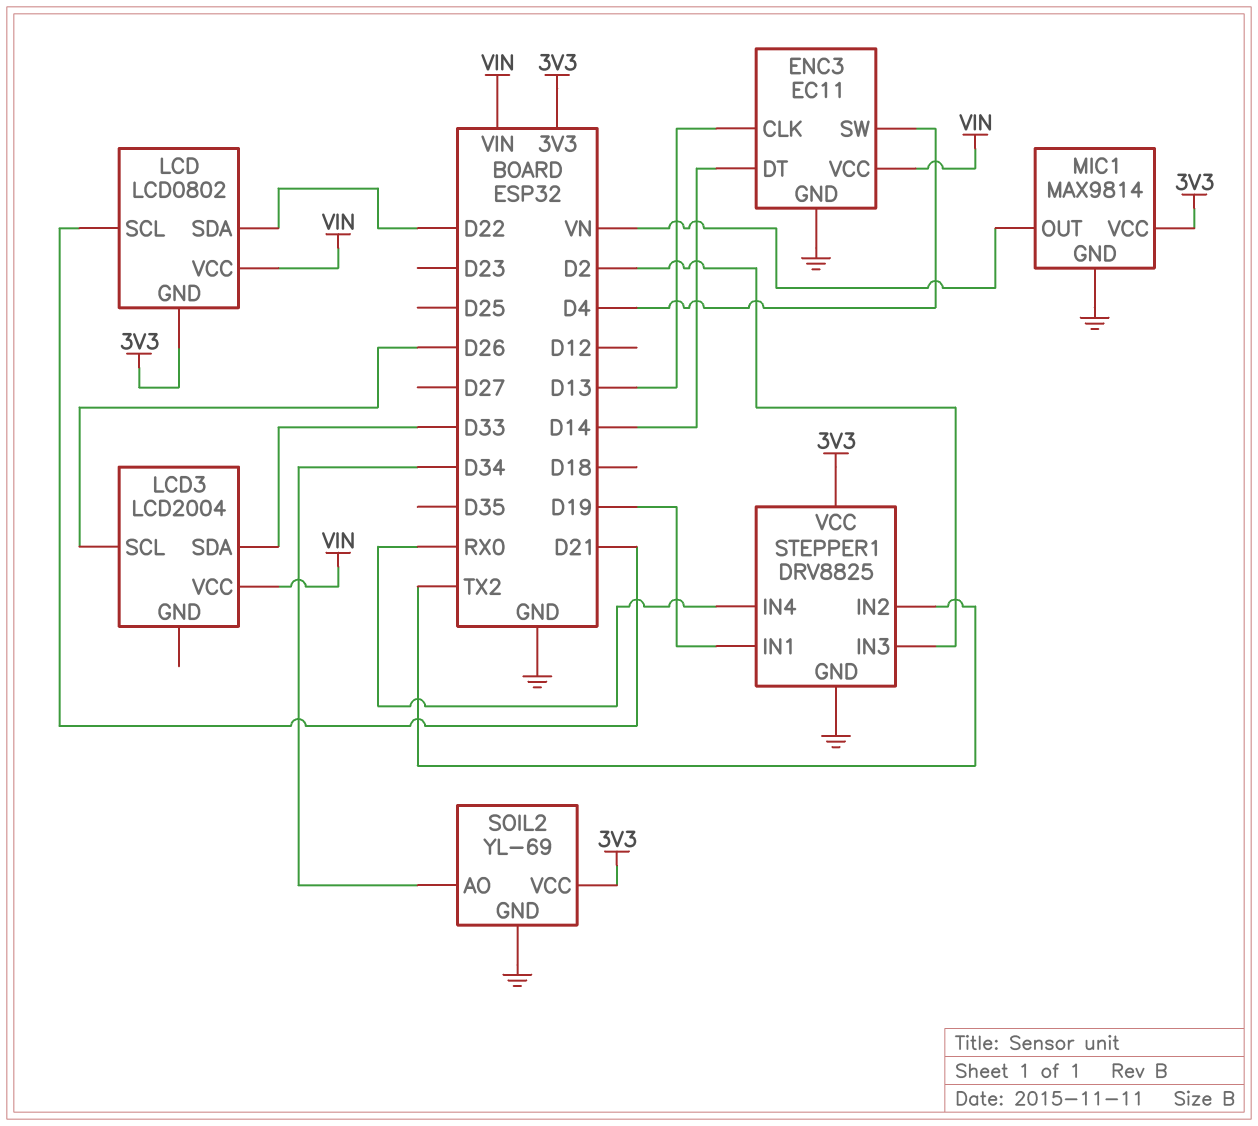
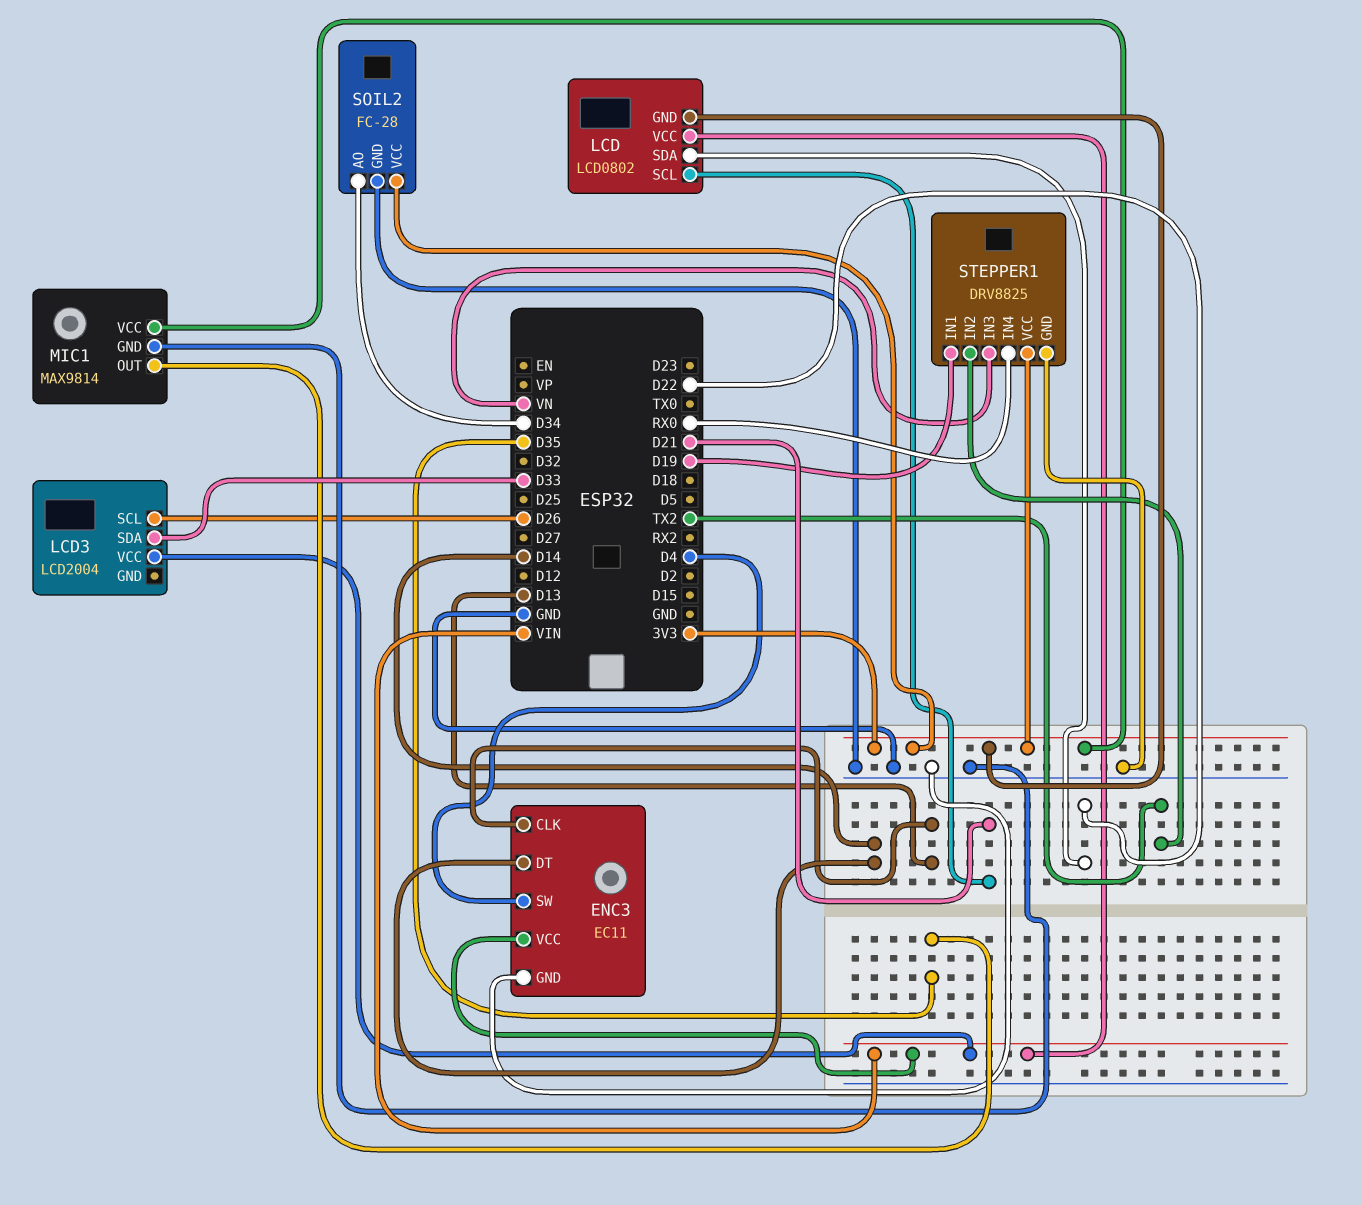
MIC1 pin OUT: VN -> D35
SOIL2: YL-69 -> FC-28
STEPPER1 pin IN3: D2 -> VN

